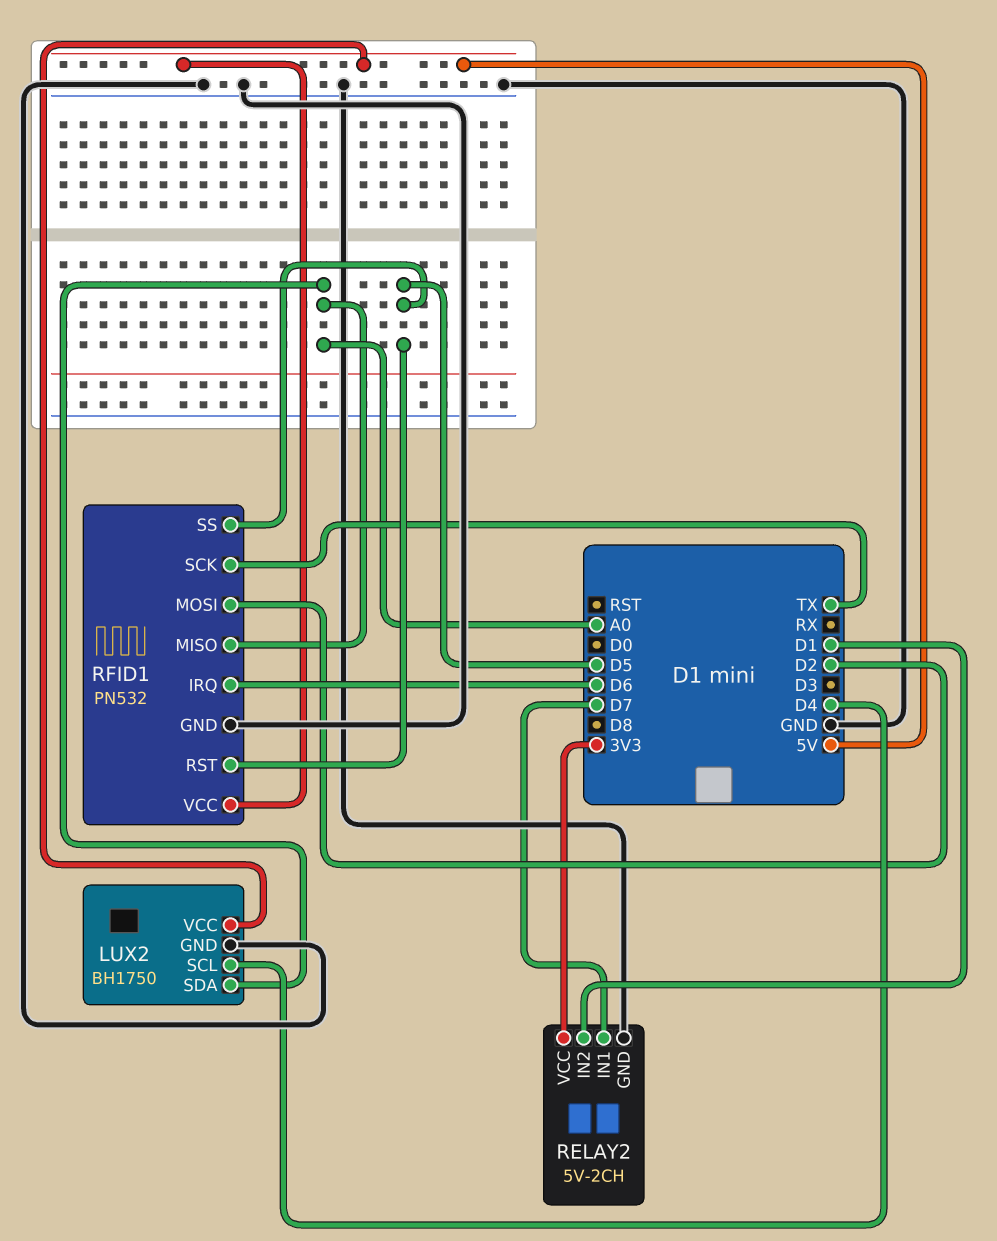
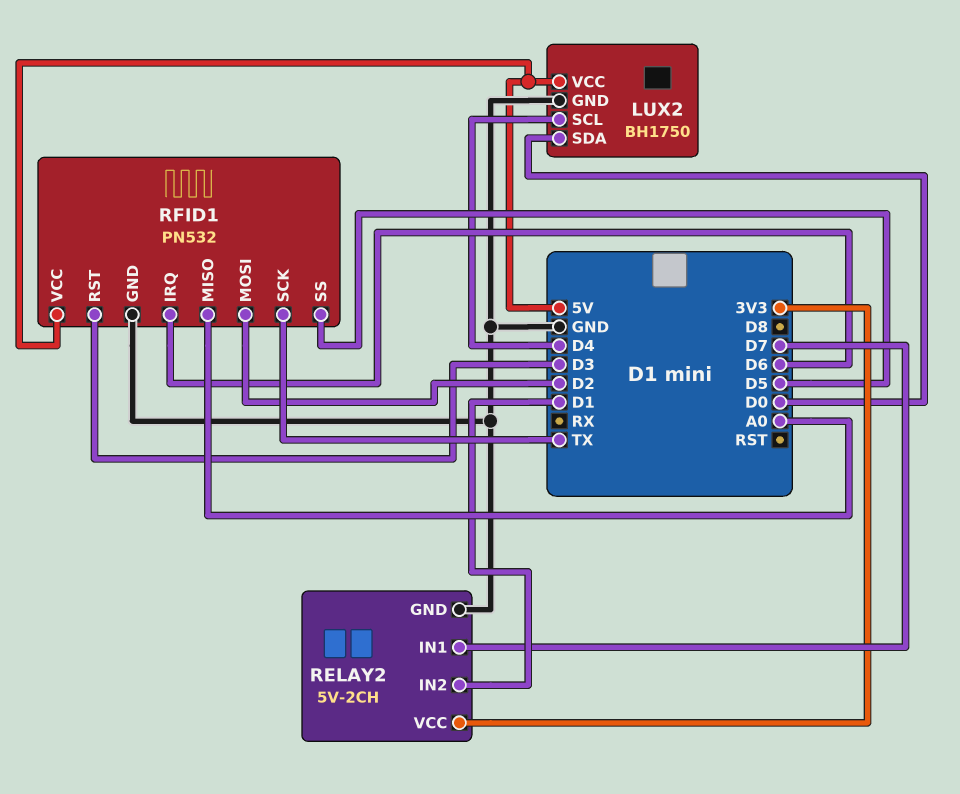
LUX2 pin SDA: A0 -> D0
RFID1 pin RST: D5 -> D3

